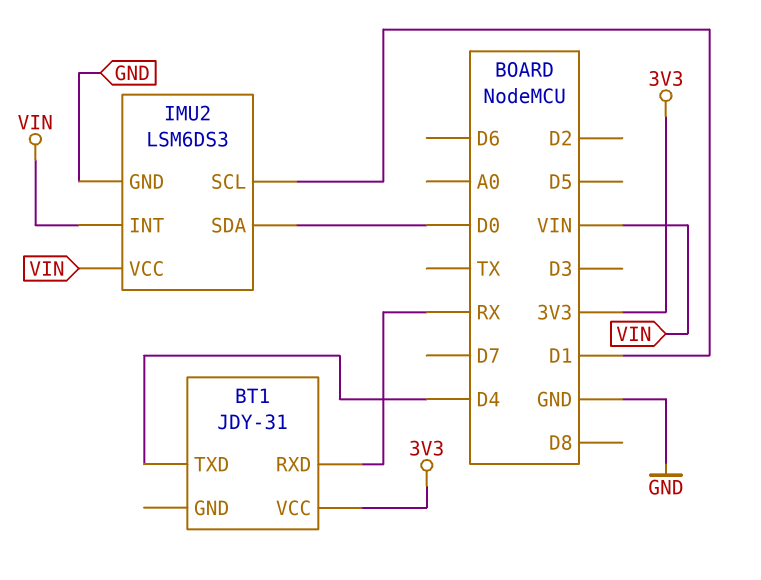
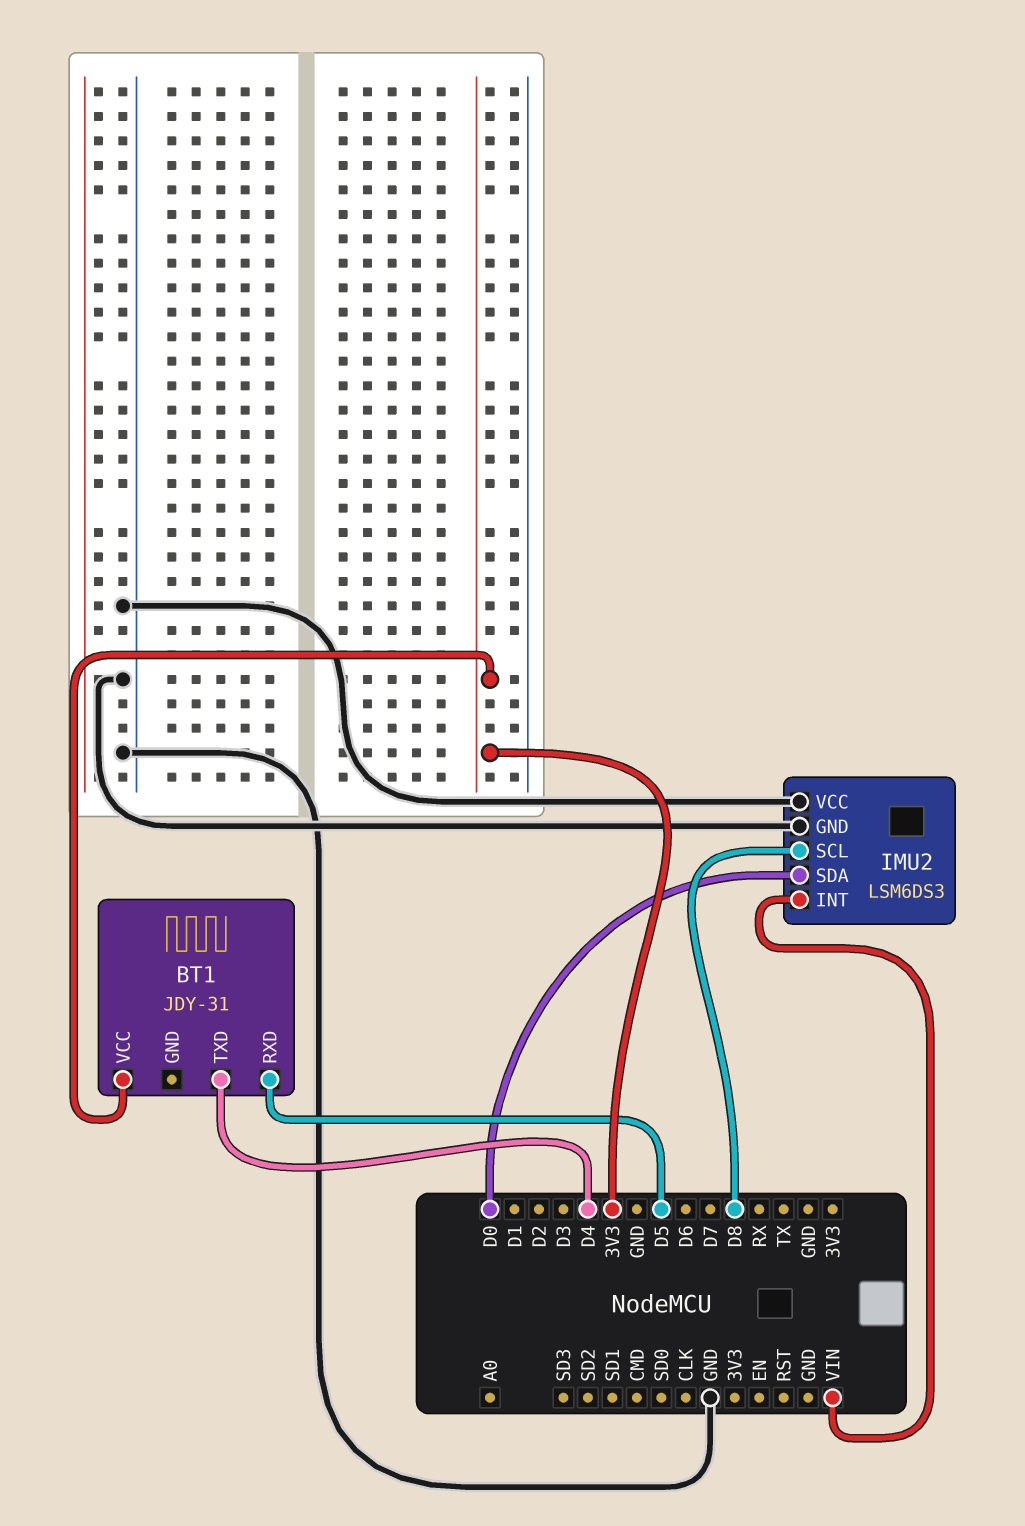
BT1 pin RXD: RX -> D5
IMU2 pin SCL: D1 -> D8
IMU2 pin VCC: VIN -> GND

